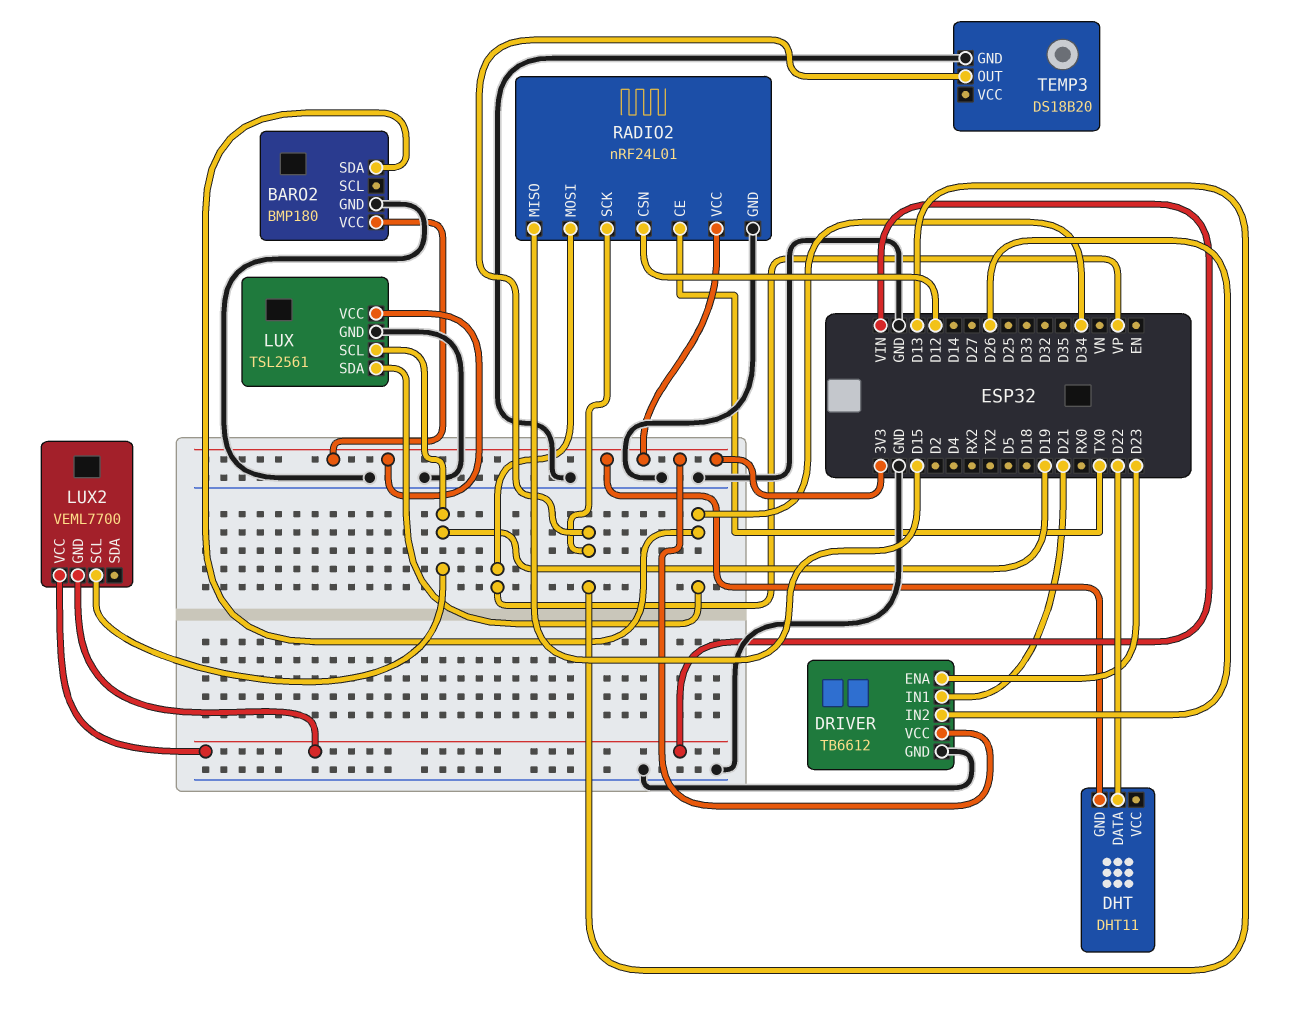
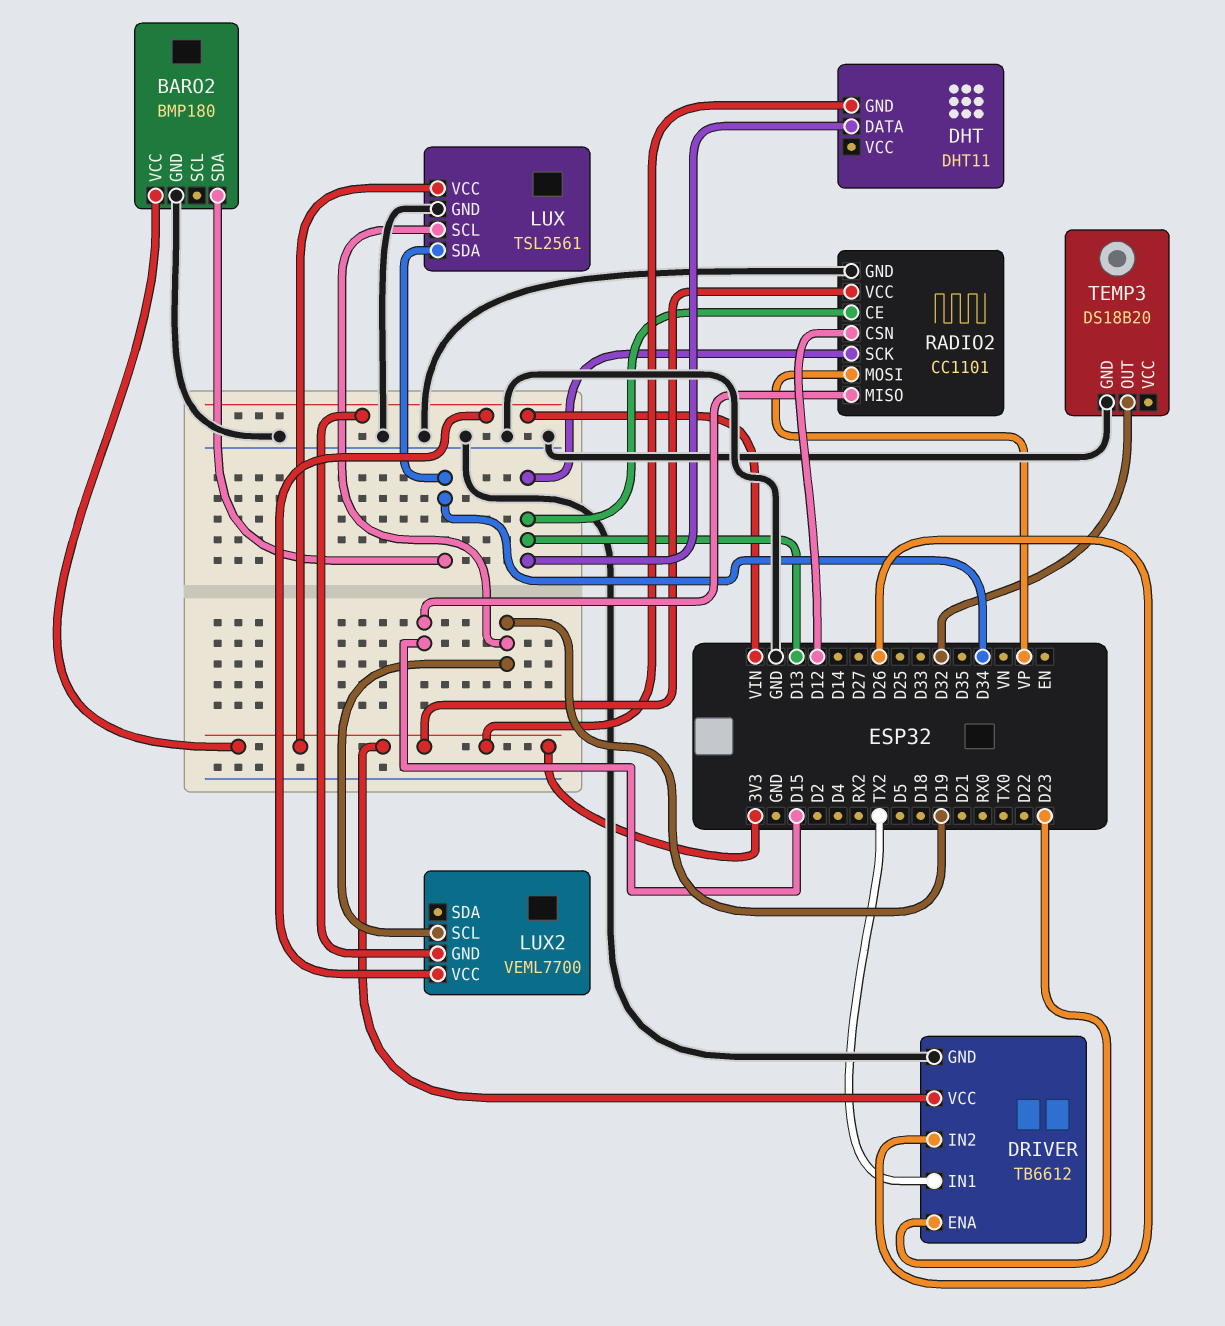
DHT pin DATA: D22 -> D13
DRIVER pin IN1: D21 -> TX2
RADIO2: nRF24L01 -> CC1101
RADIO2 pin CE: TX0 -> D13
TEMP3 pin OUT: D13 -> D32

